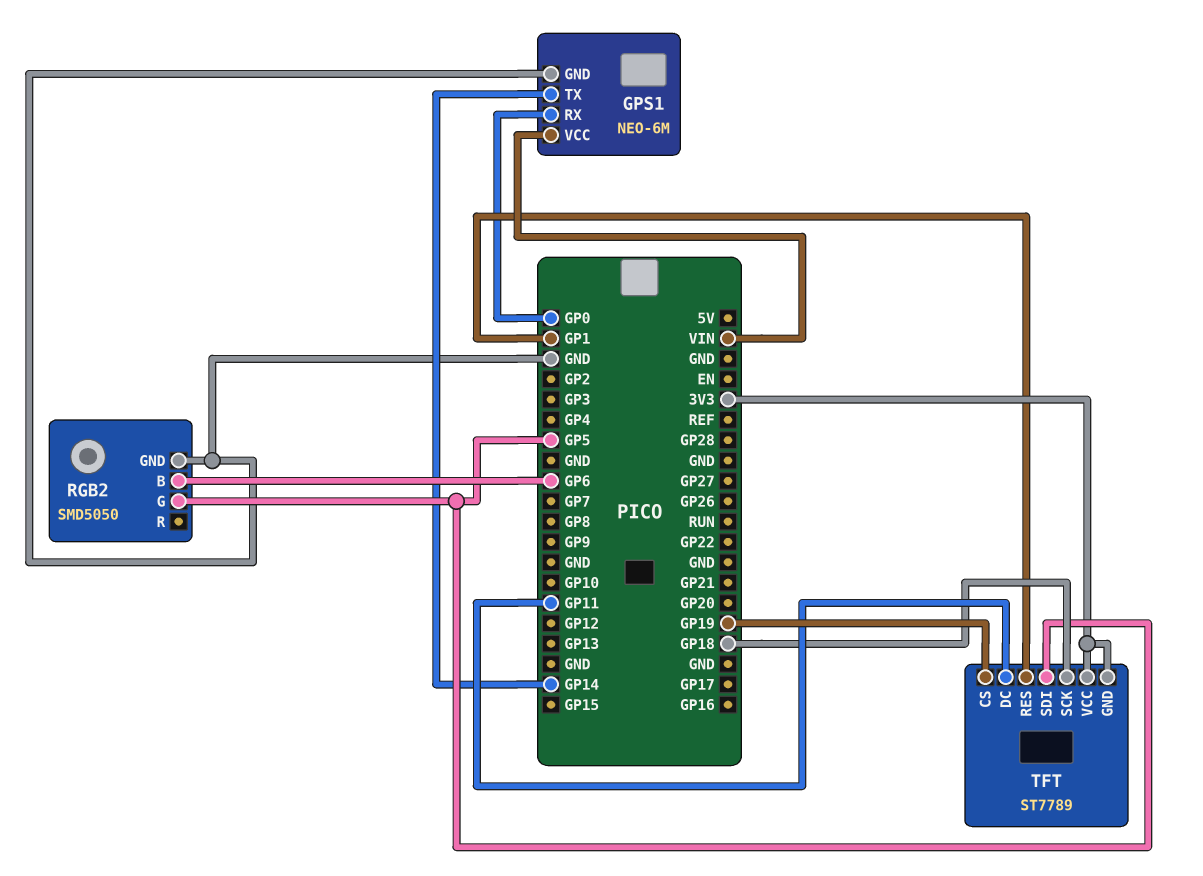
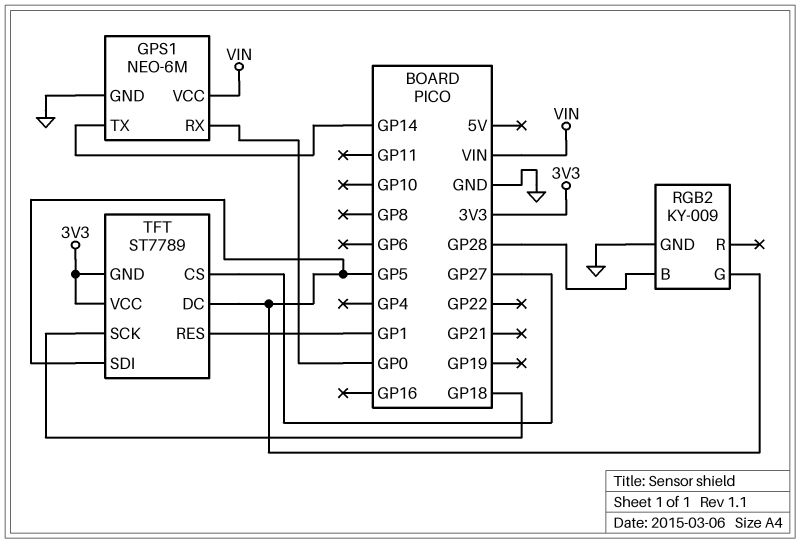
RGB2: SMD5050 -> KY-009
RGB2 pin B: GP6 -> GP28
TFT pin CS: GP19 -> GP27
TFT pin DC: GP11 -> GP5

